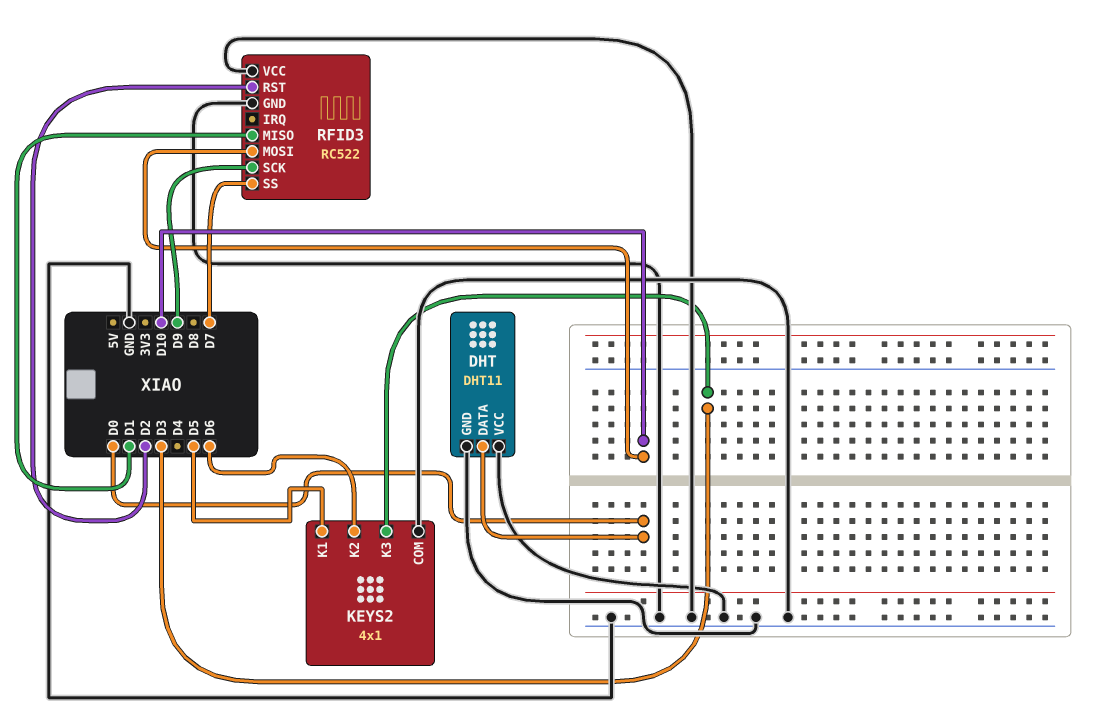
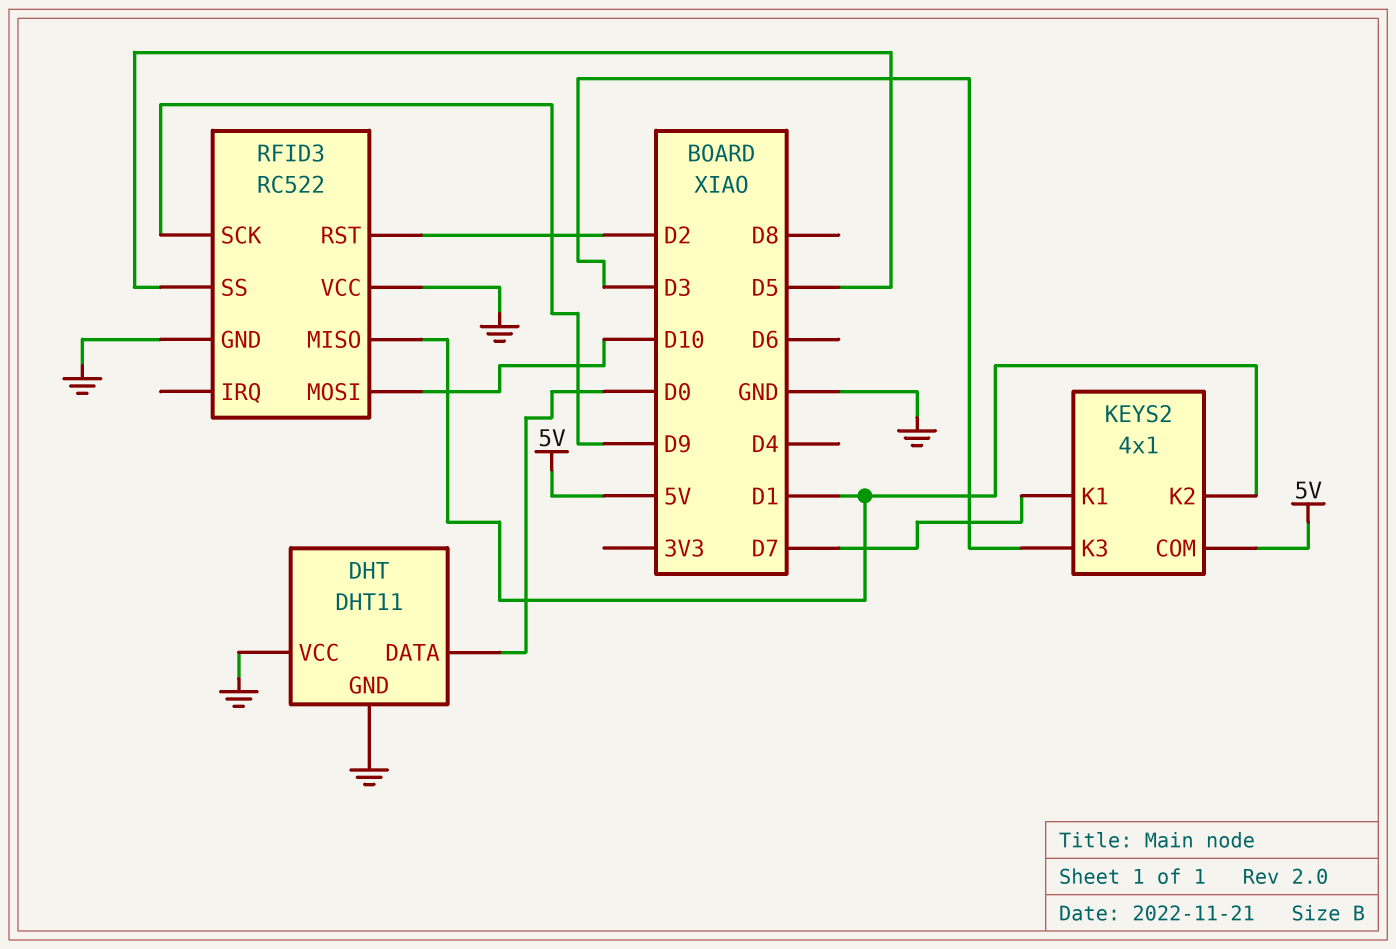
KEYS2 pin COM: GND -> 5V
KEYS2 pin K1: D5 -> D7
KEYS2 pin K2: D6 -> D1
RFID3 pin SS: D7 -> D5

